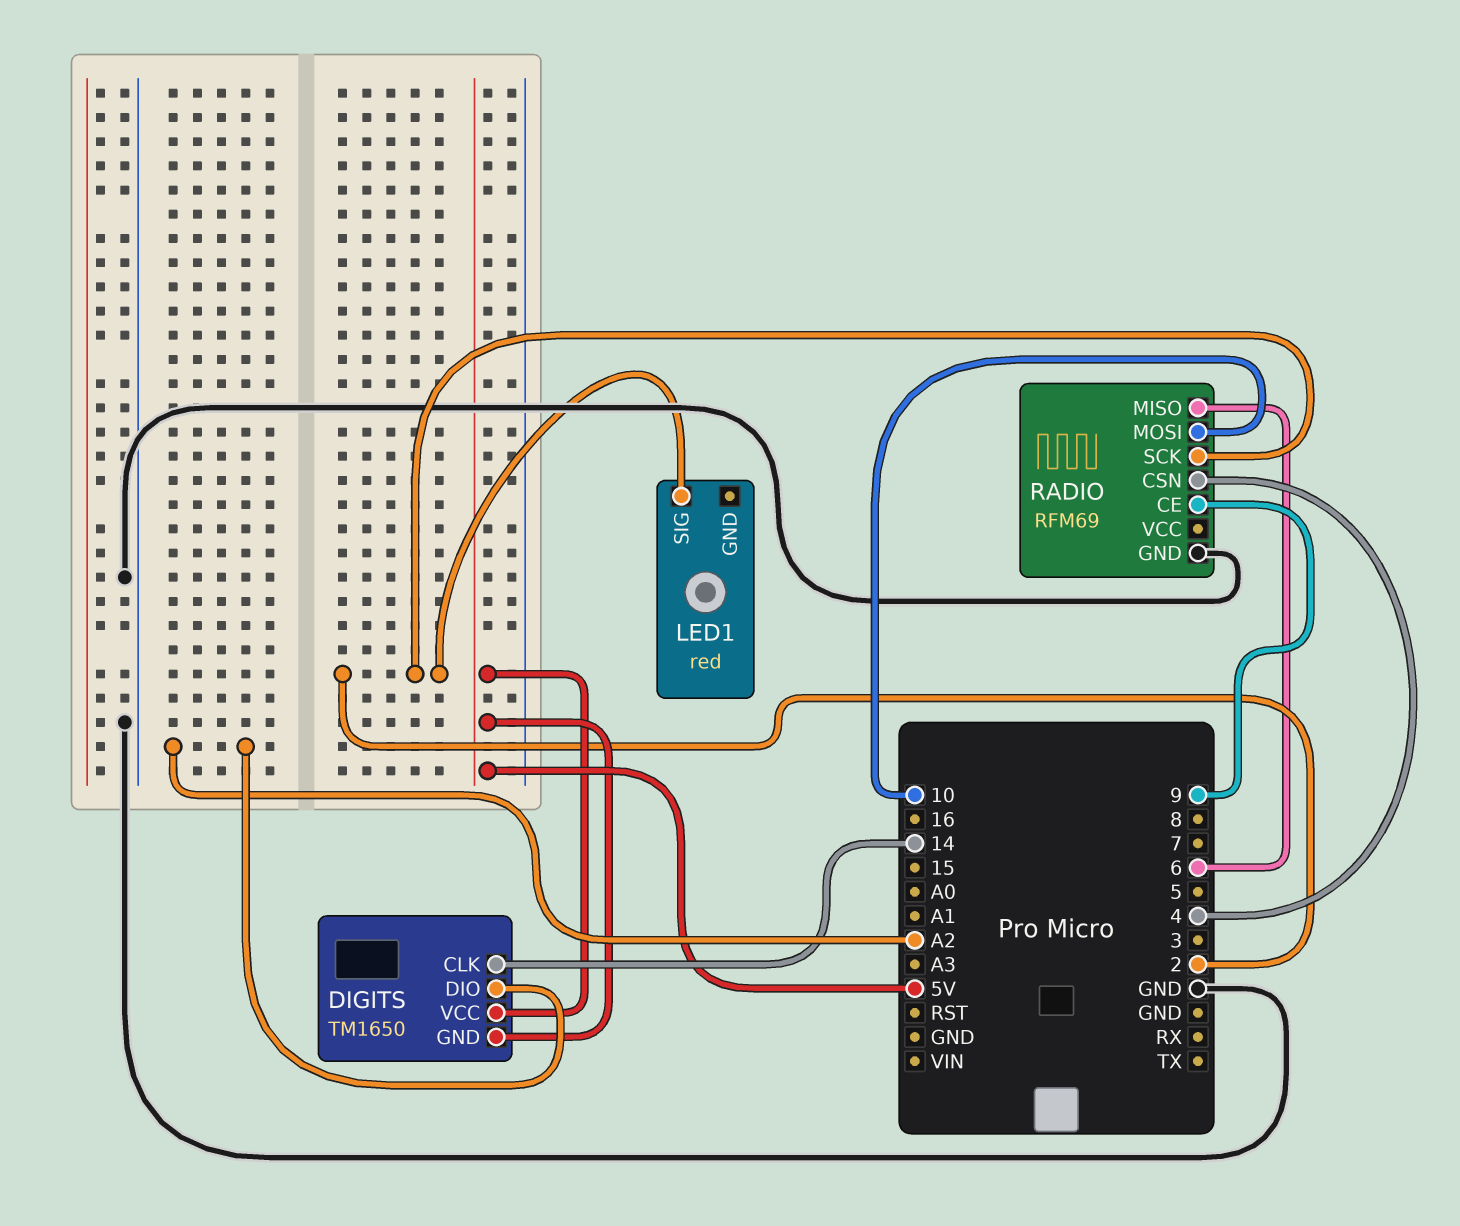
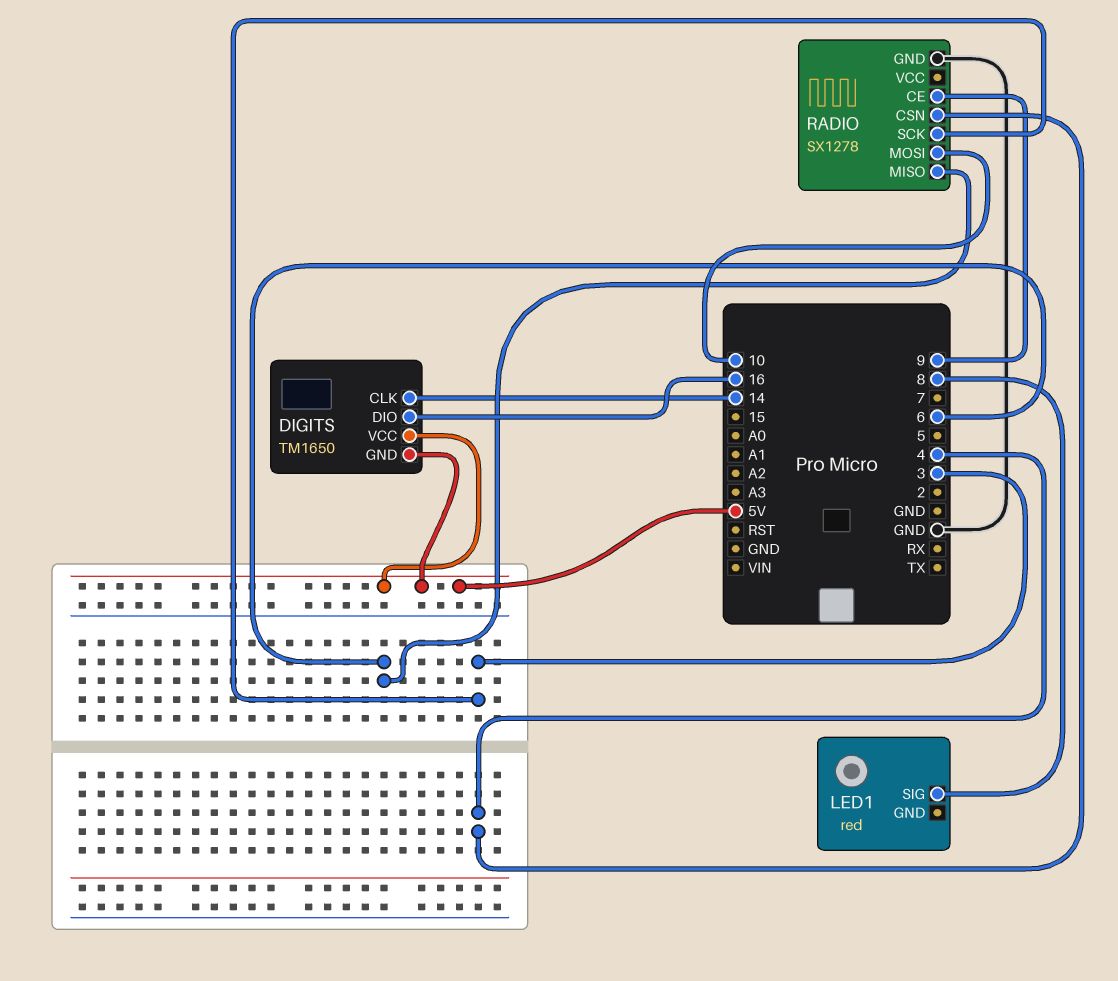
DIGITS pin DIO: A2 -> 16
LED1 pin SIG: 2 -> 8
RADIO: RFM69 -> SX1278
RADIO pin SCK: 2 -> 3

